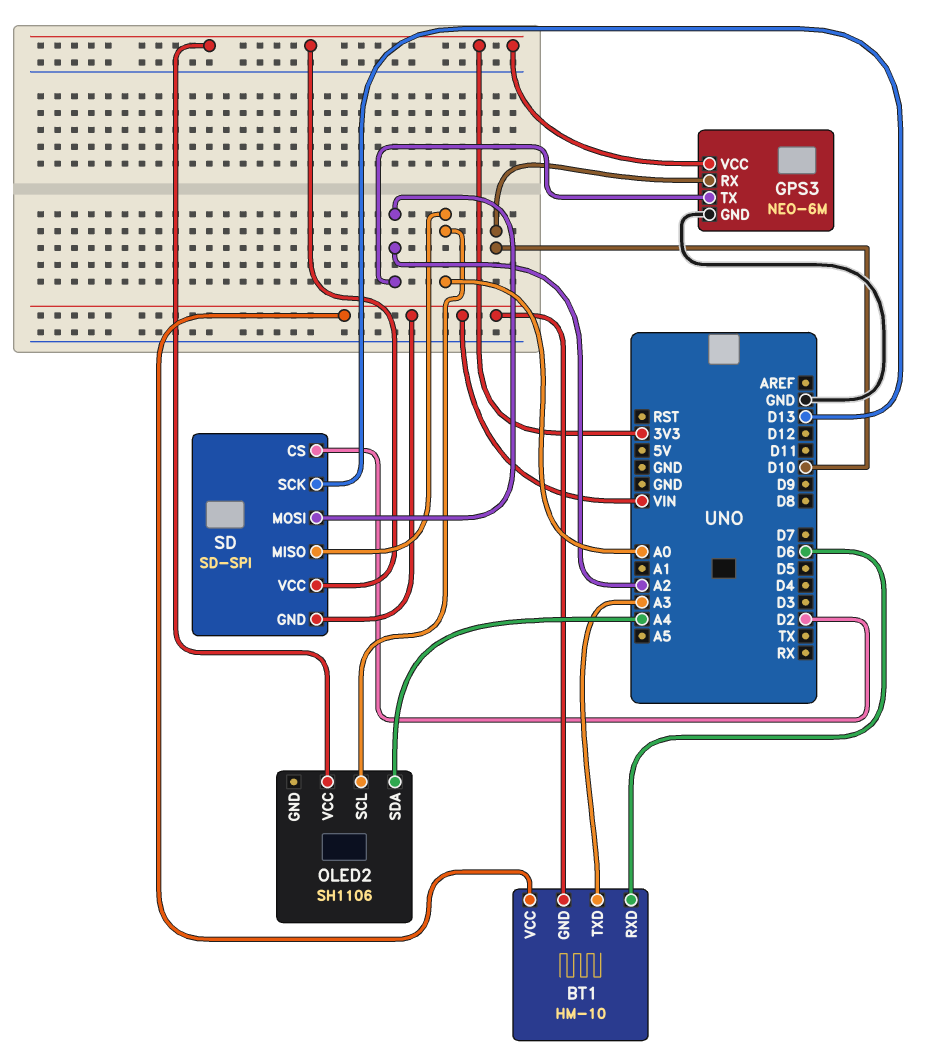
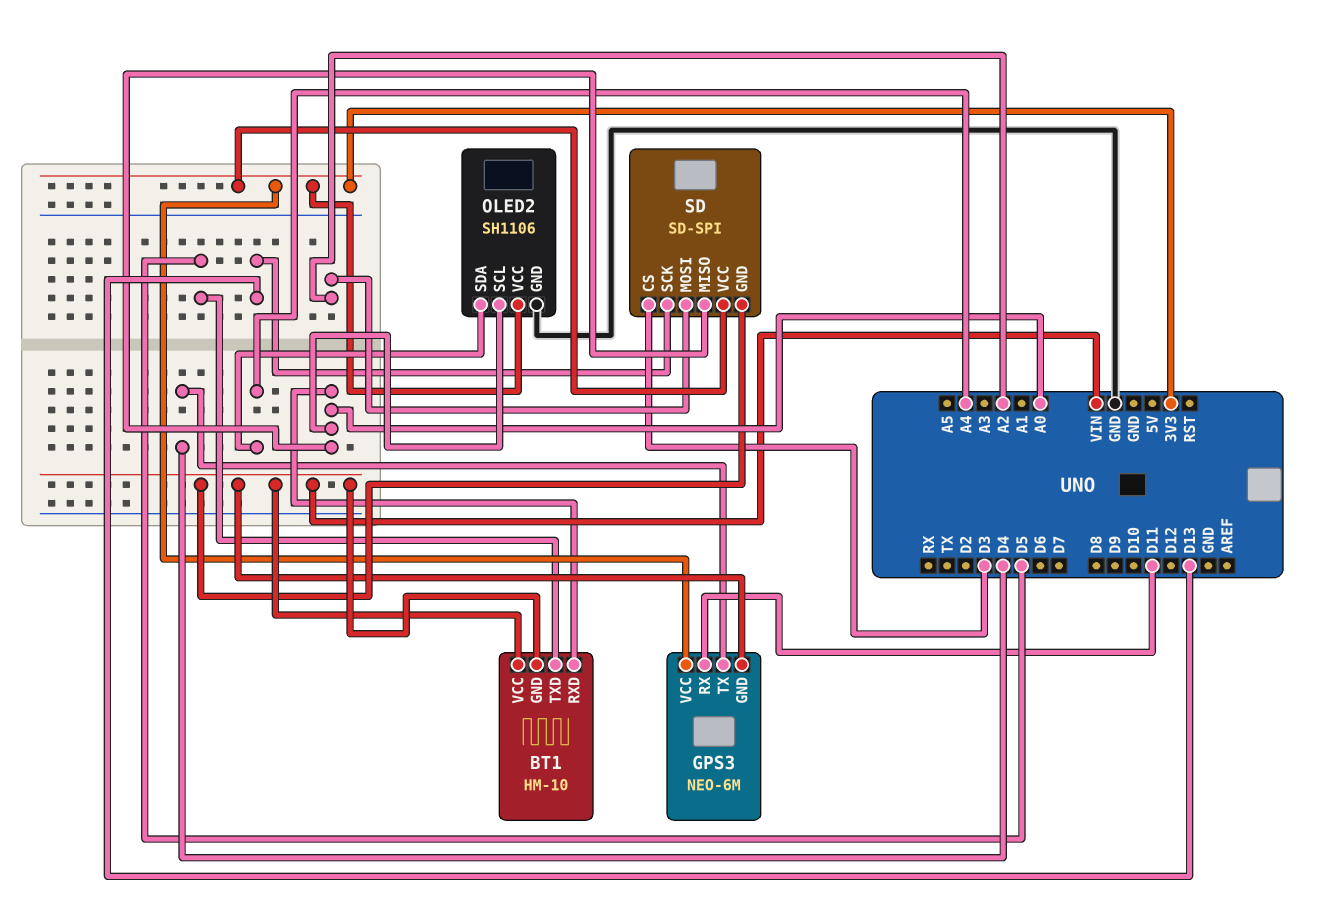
BT1 pin RXD: D6 -> A0
BT1 pin TXD: A3 -> D5
GPS3 pin GND: GND -> VIN
GPS3 pin RX: D10 -> D11
GPS3 pin TX: A2 -> D4
OLED2 pin GND: none -> GND
SD pin CS: D2 -> D3

